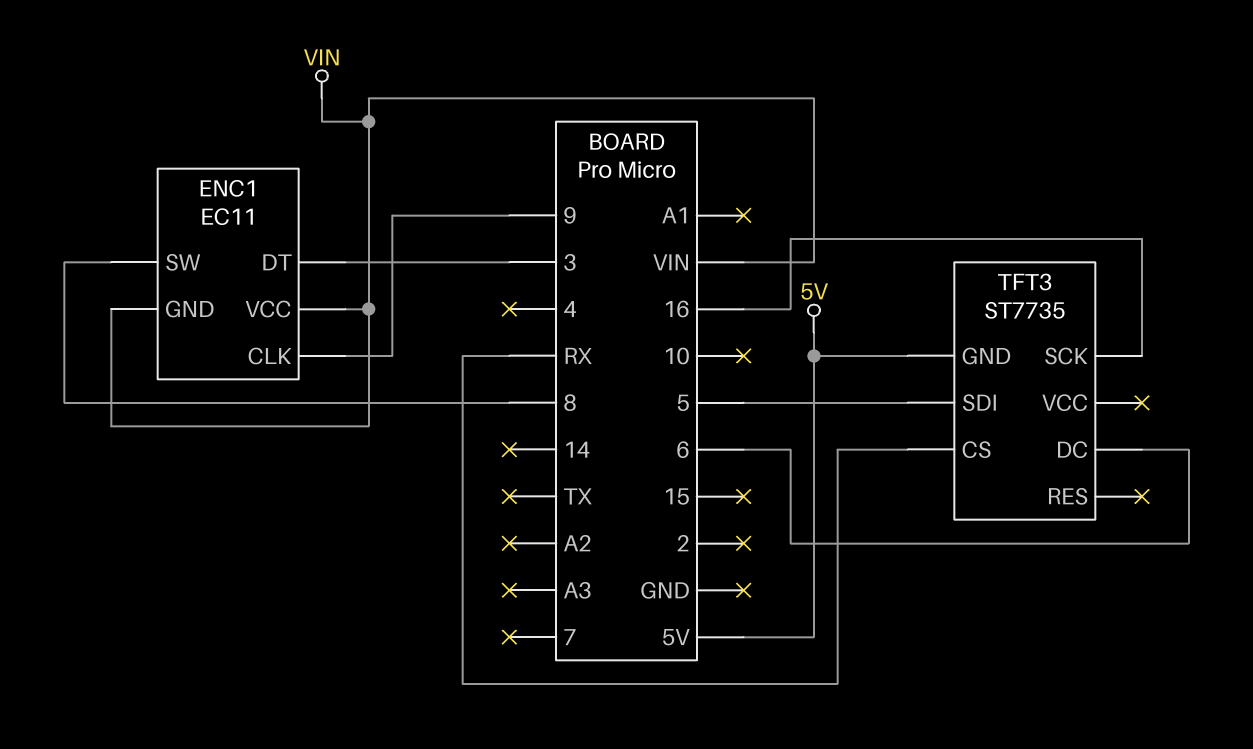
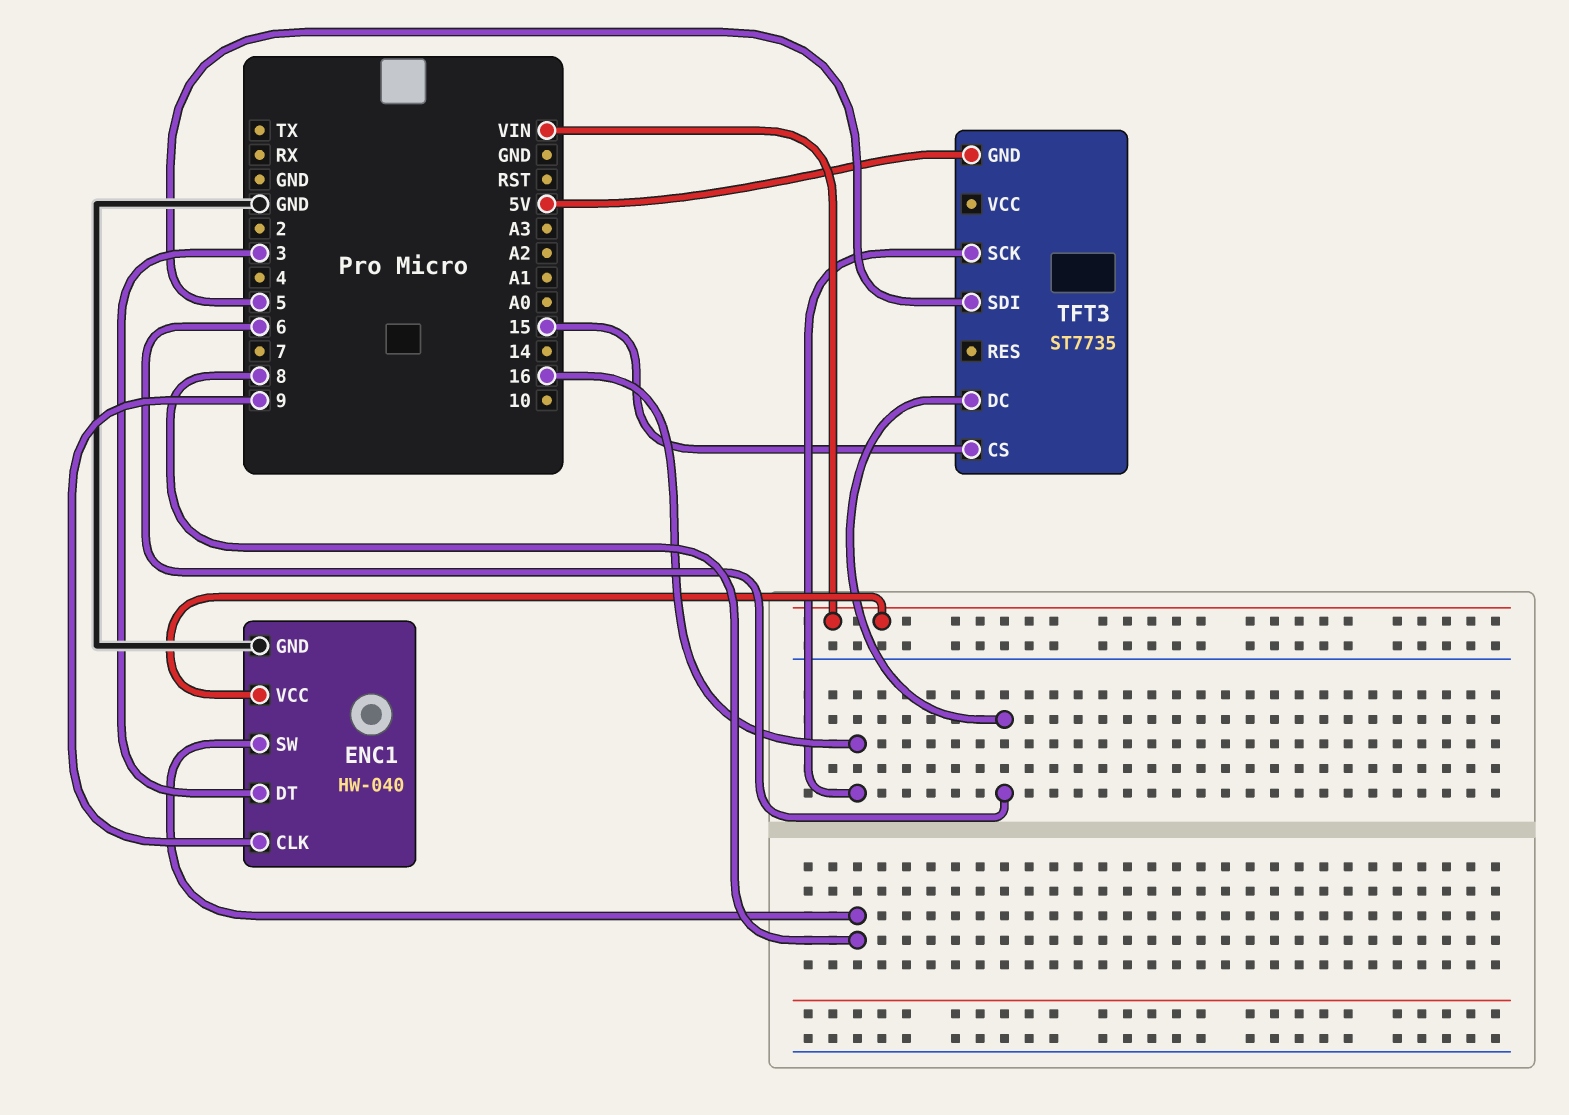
ENC1: EC11 -> HW-040
ENC1 pin GND: VIN -> GND
TFT3 pin CS: RX -> 15

